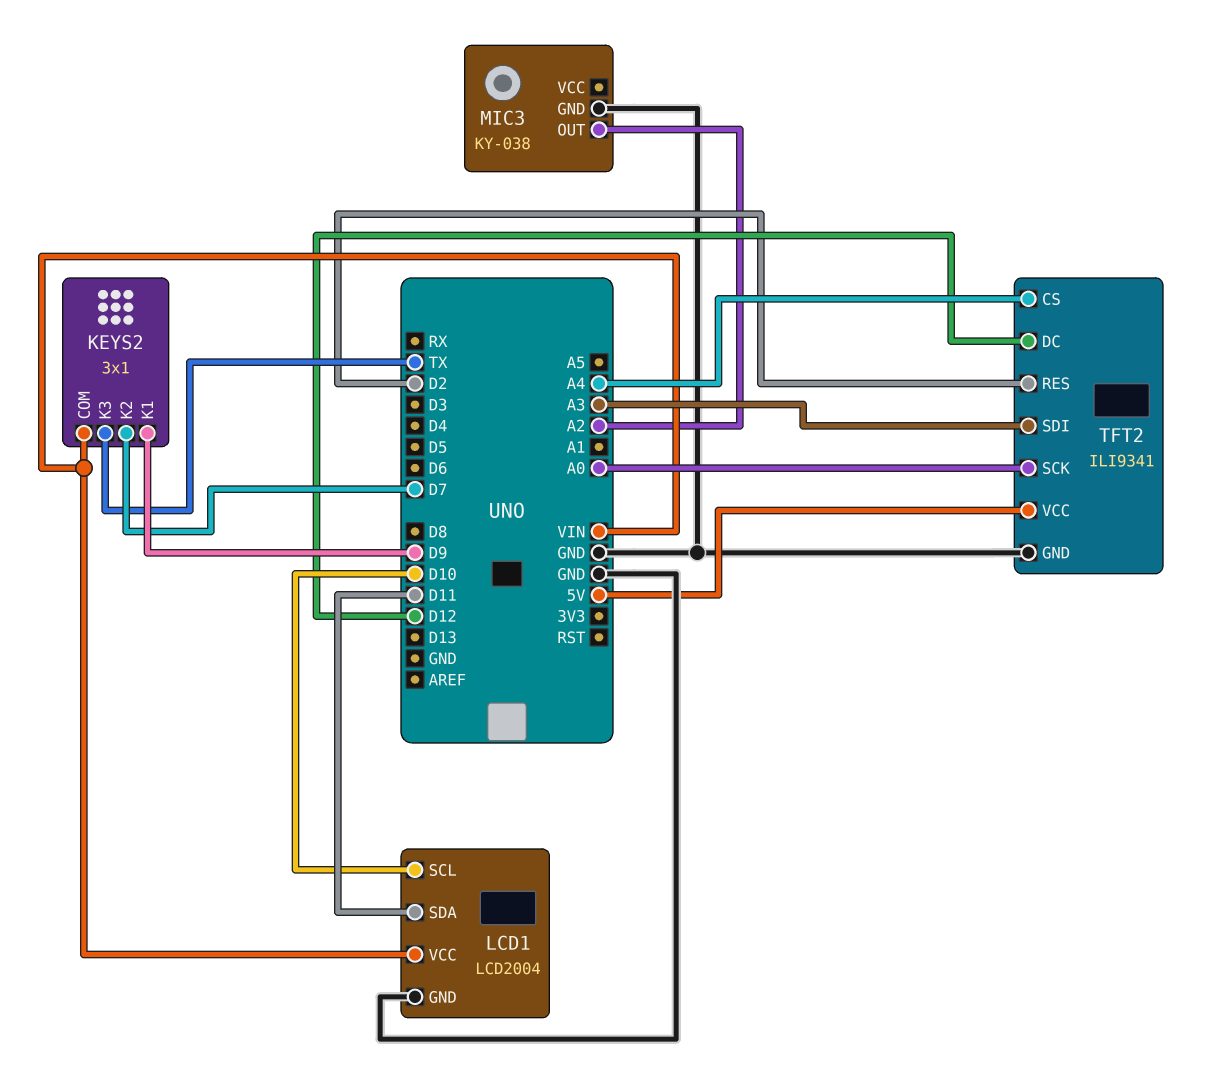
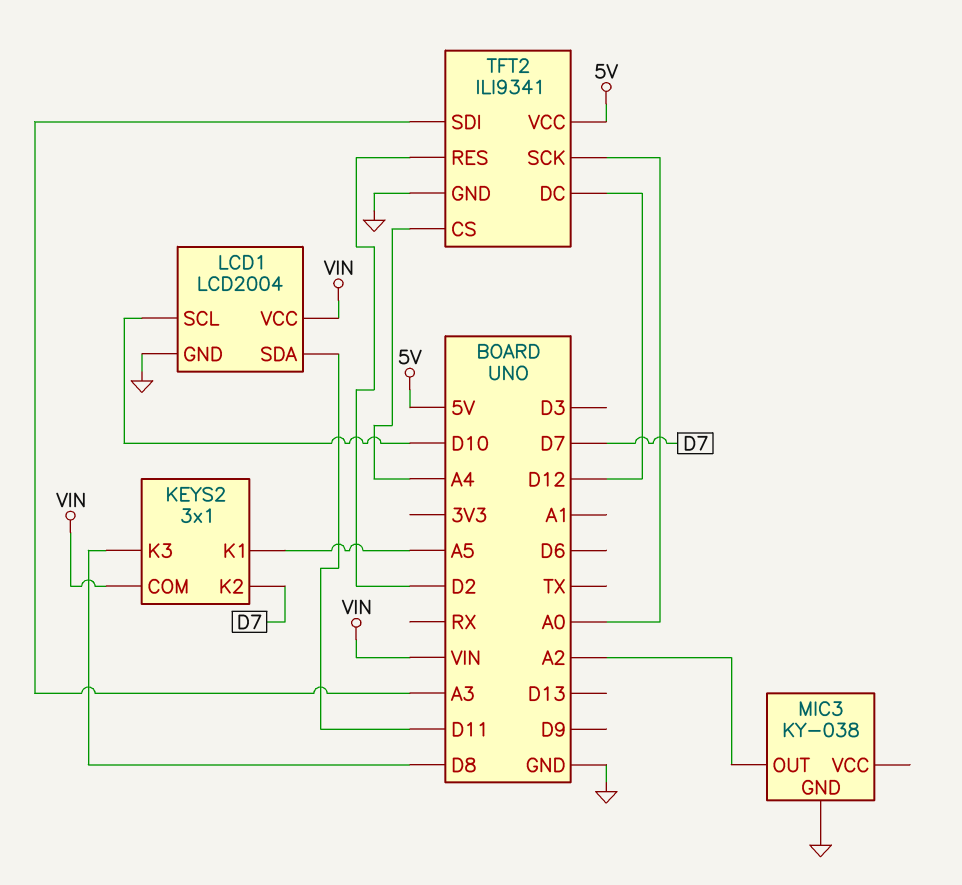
KEYS2 pin K1: D9 -> A5
KEYS2 pin K3: TX -> D8

